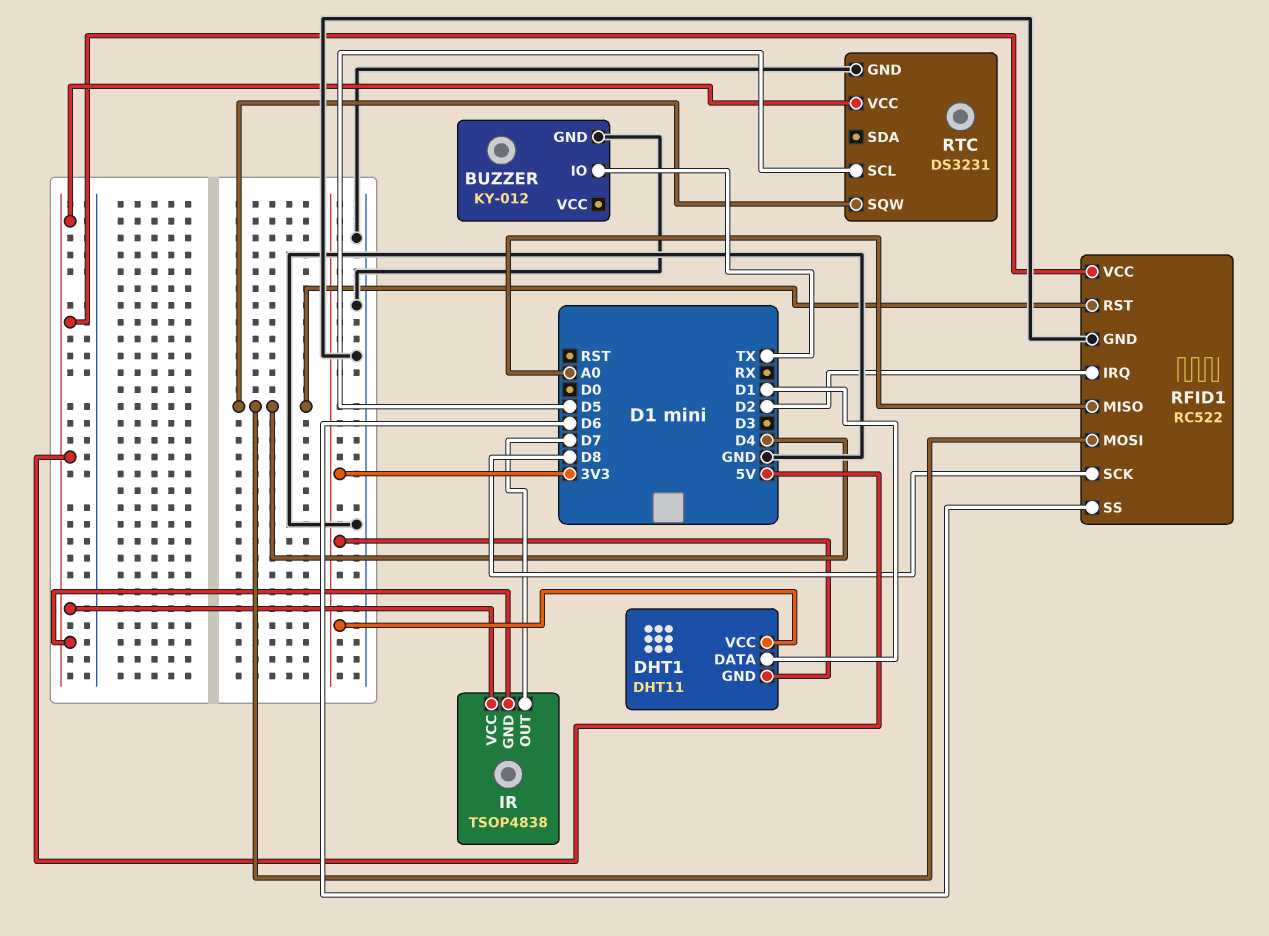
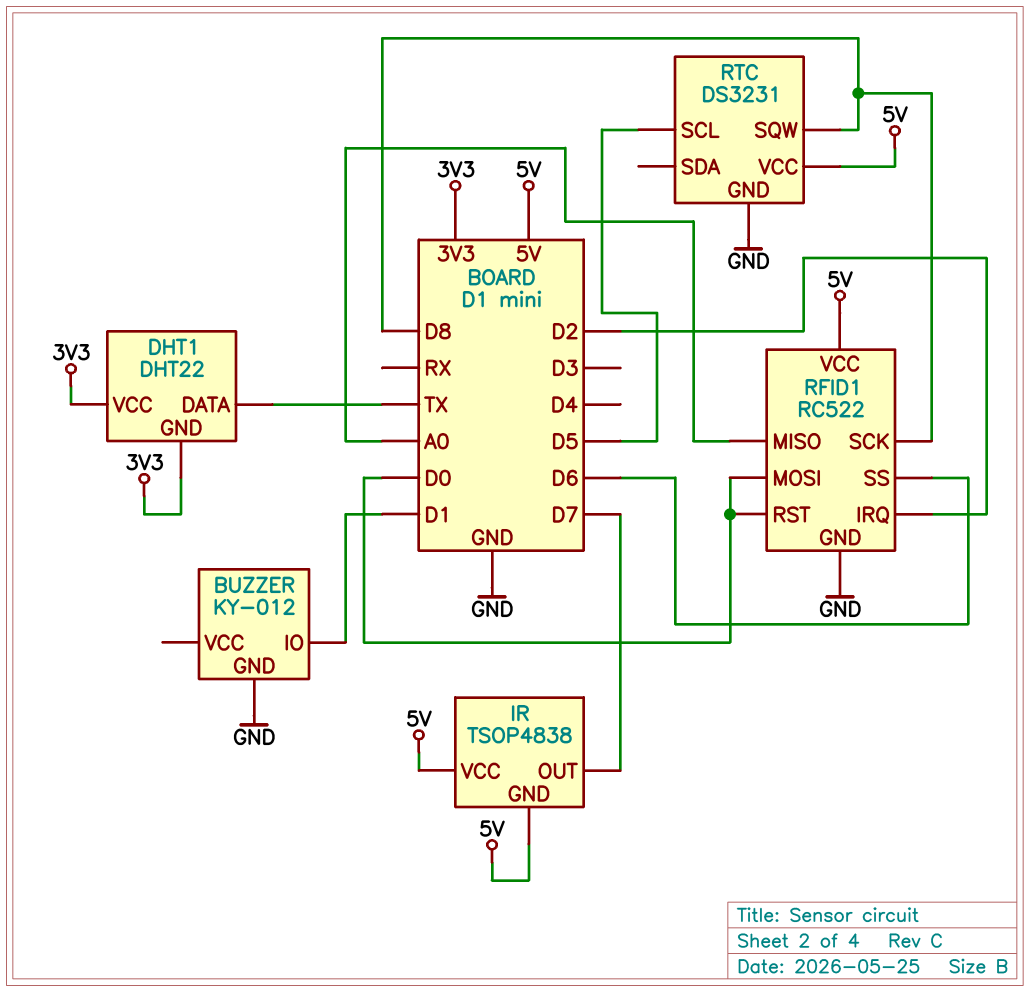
BUZZER pin IO: TX -> D1
DHT1: DHT11 -> DHT22
DHT1 pin DATA: D1 -> TX
RFID1 pin MOSI: D4 -> D0
RFID1 pin RST: D4 -> D0
RTC pin SQW: D4 -> D8

